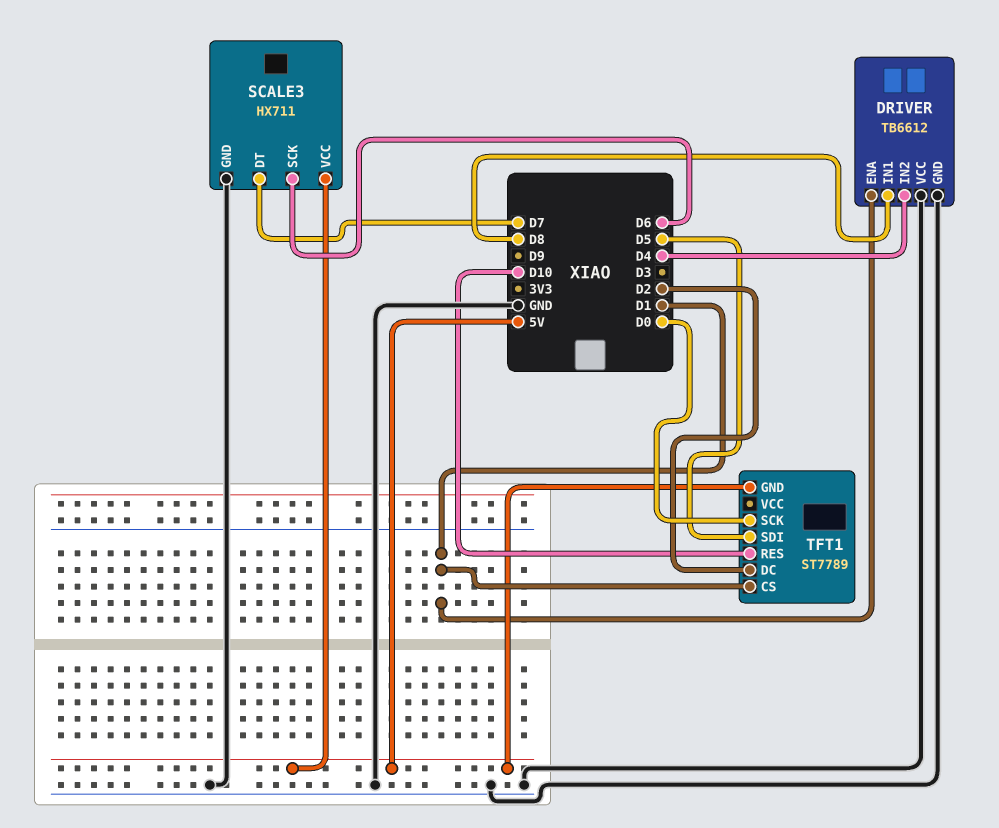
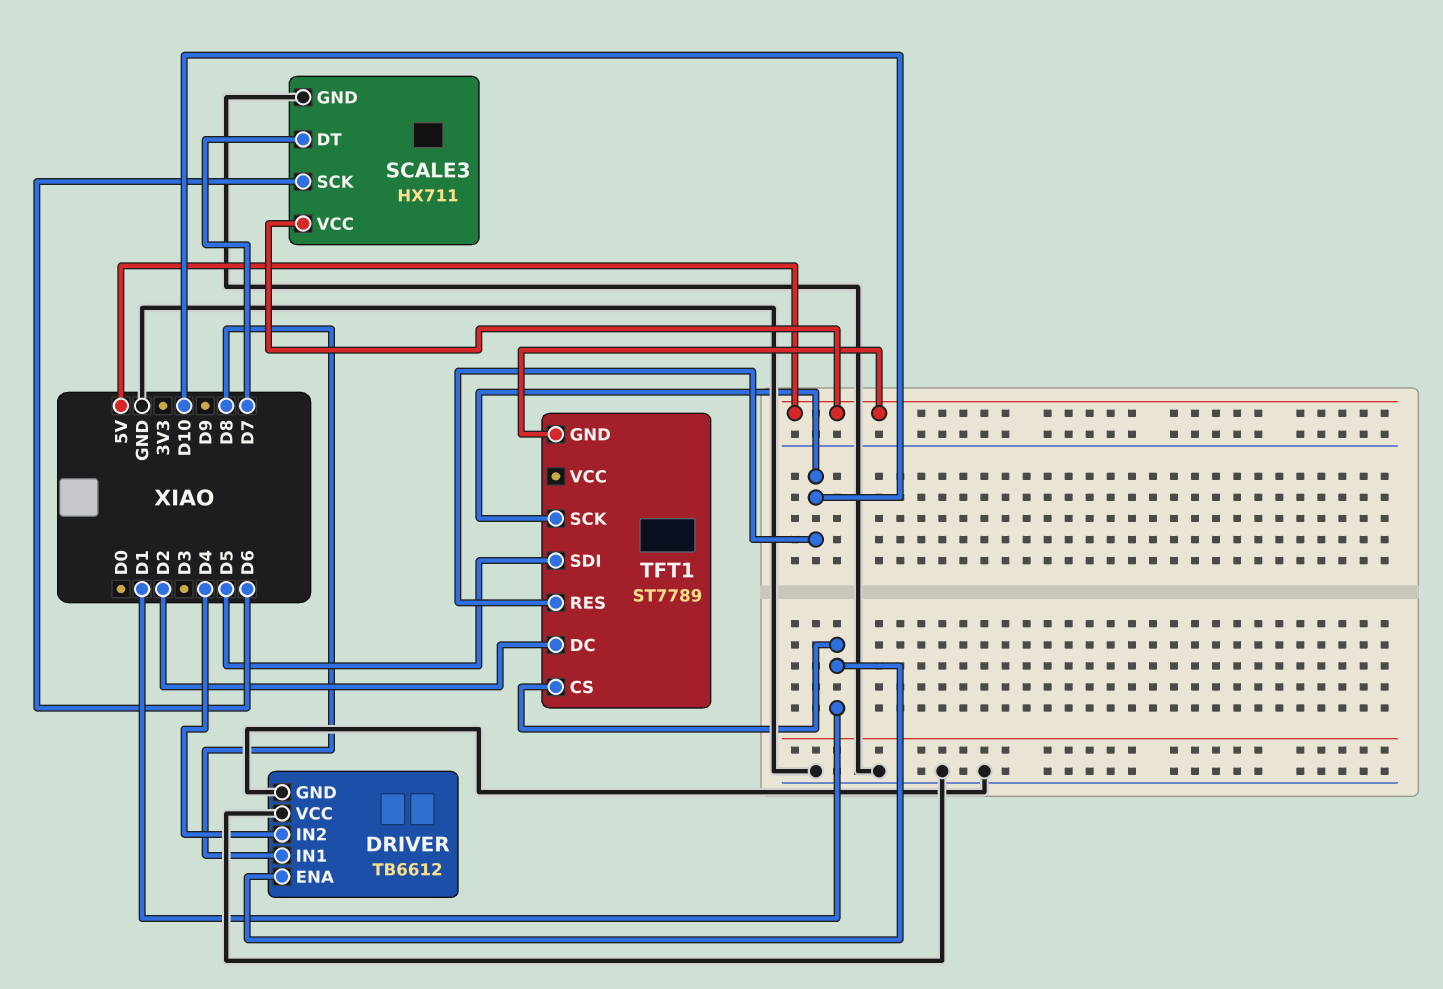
TFT1 pin SCK: D0 -> D10

